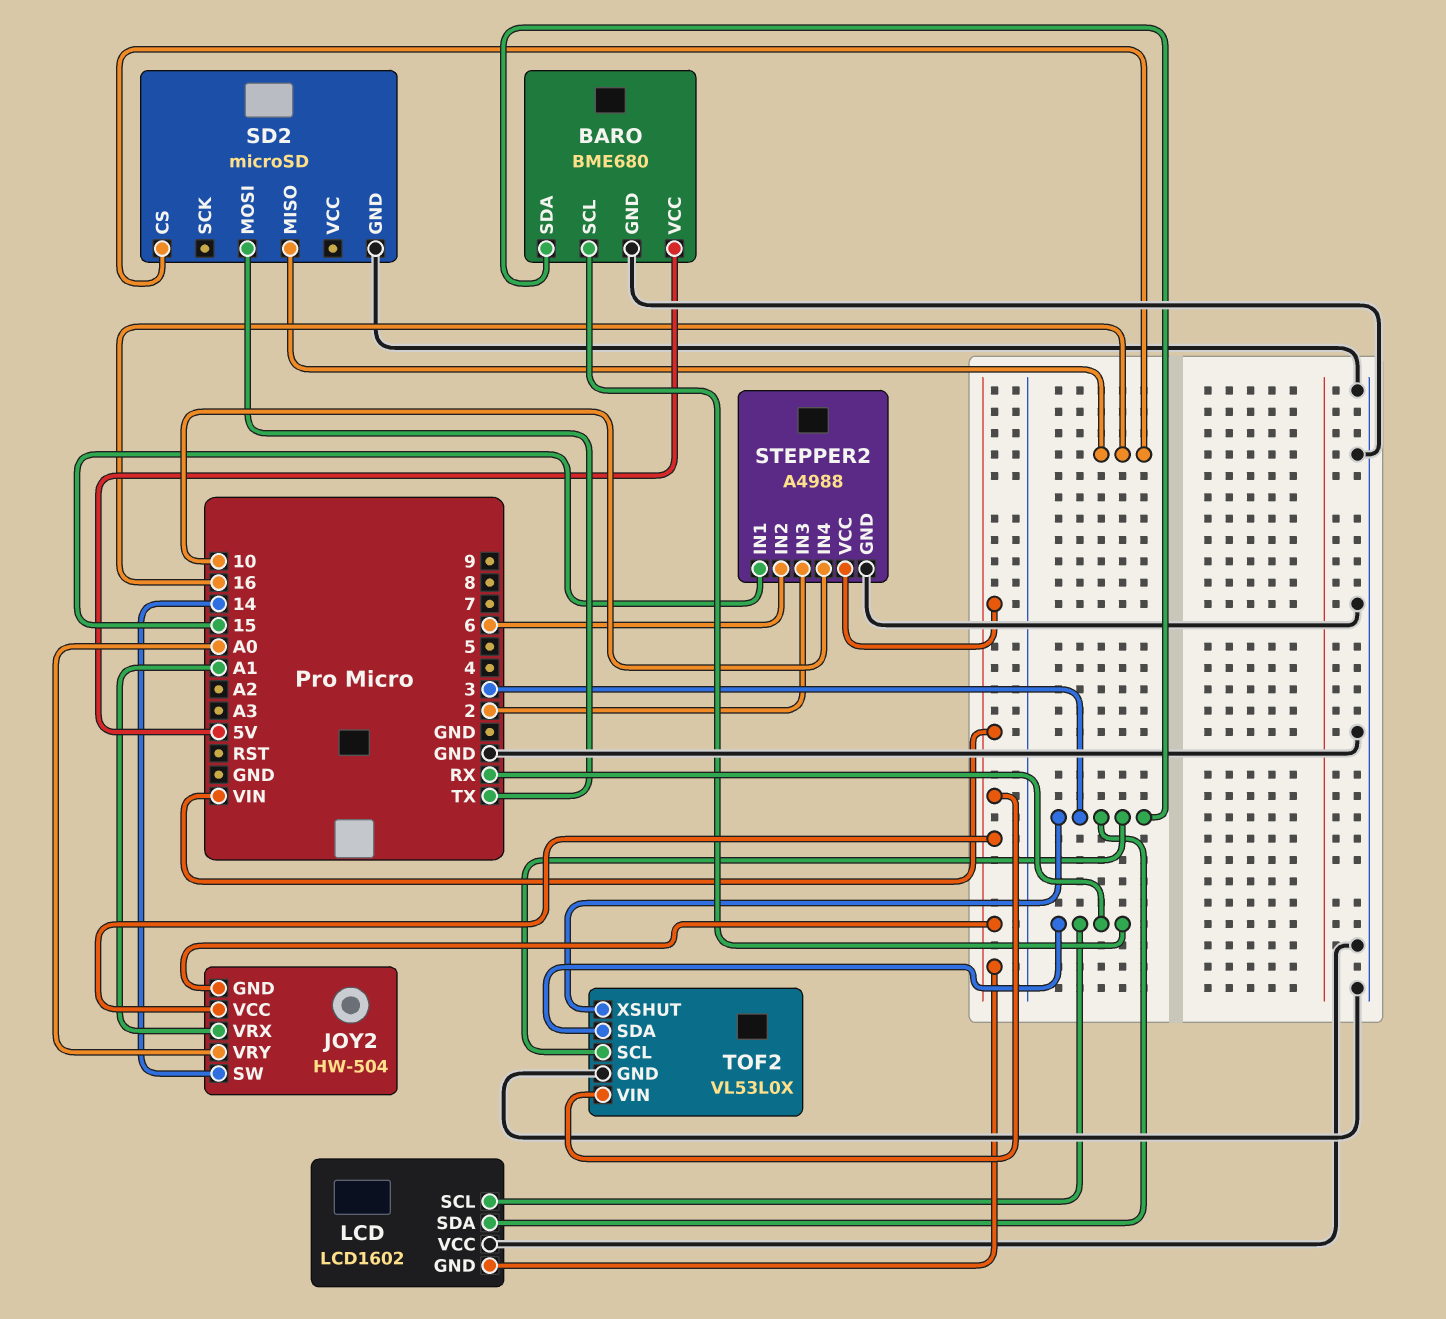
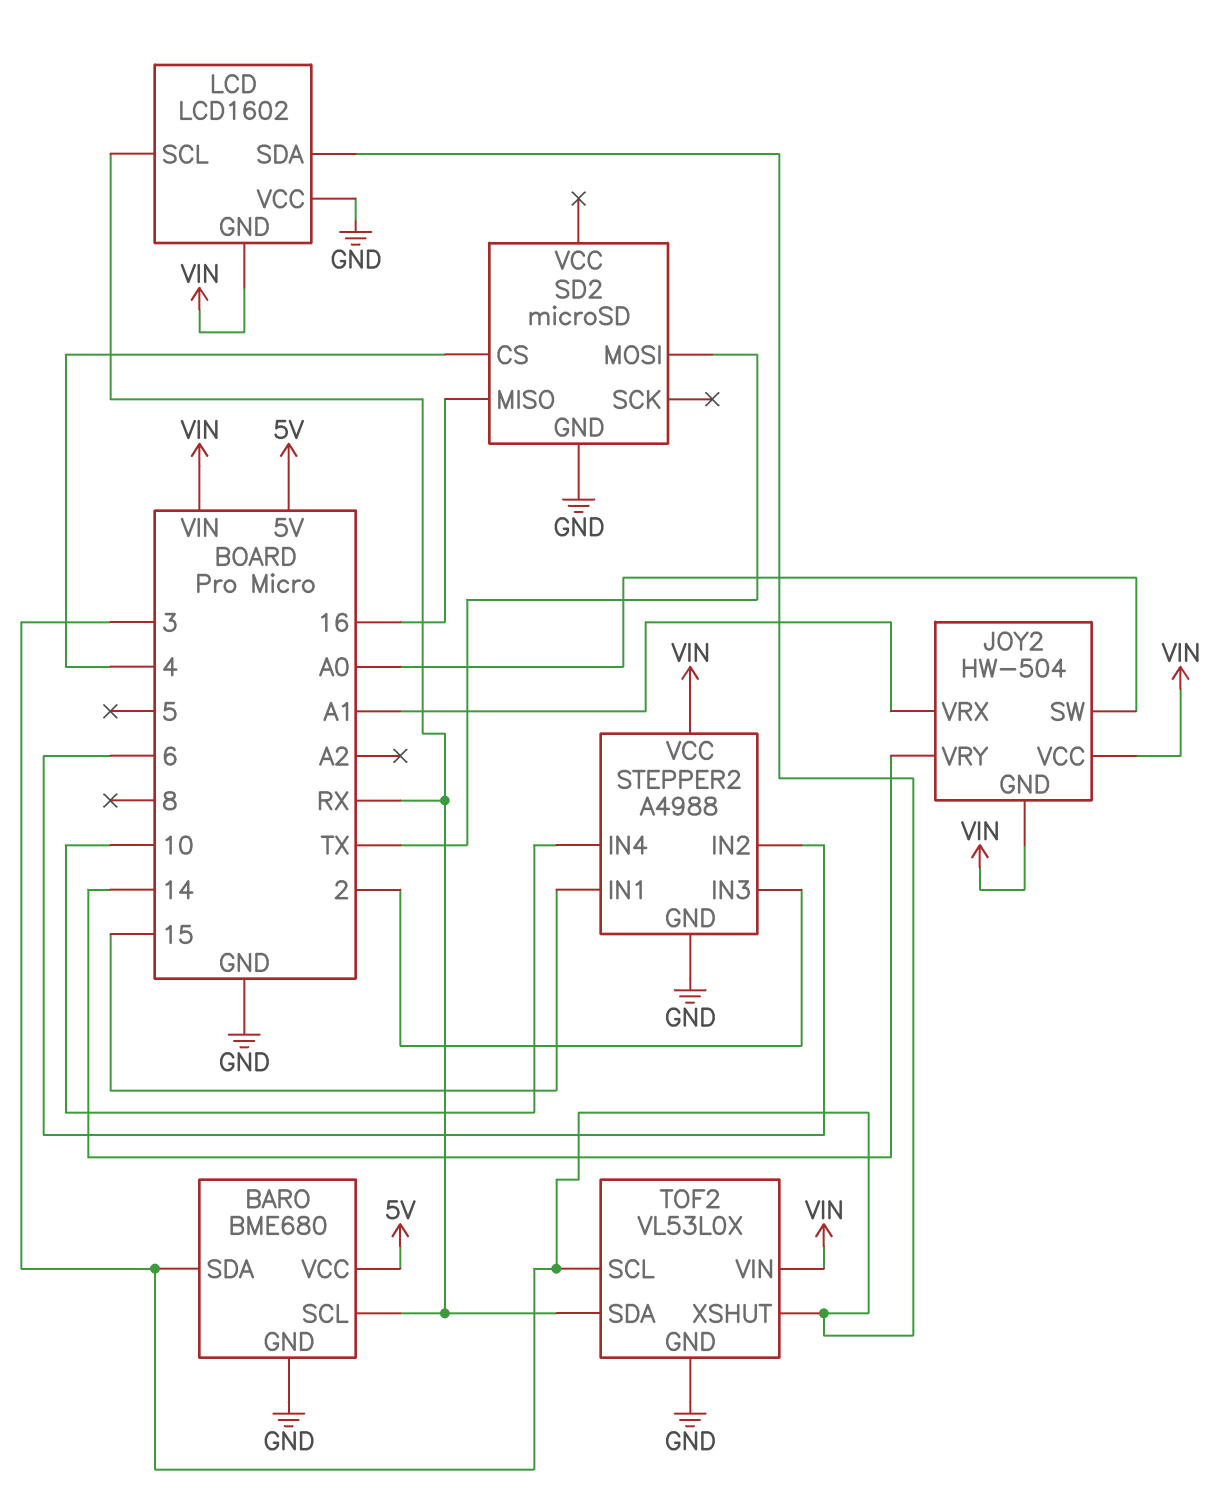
JOY2 pin SW: 14 -> A0
JOY2 pin VRY: A0 -> 14
SD2 pin CS: 16 -> 4

